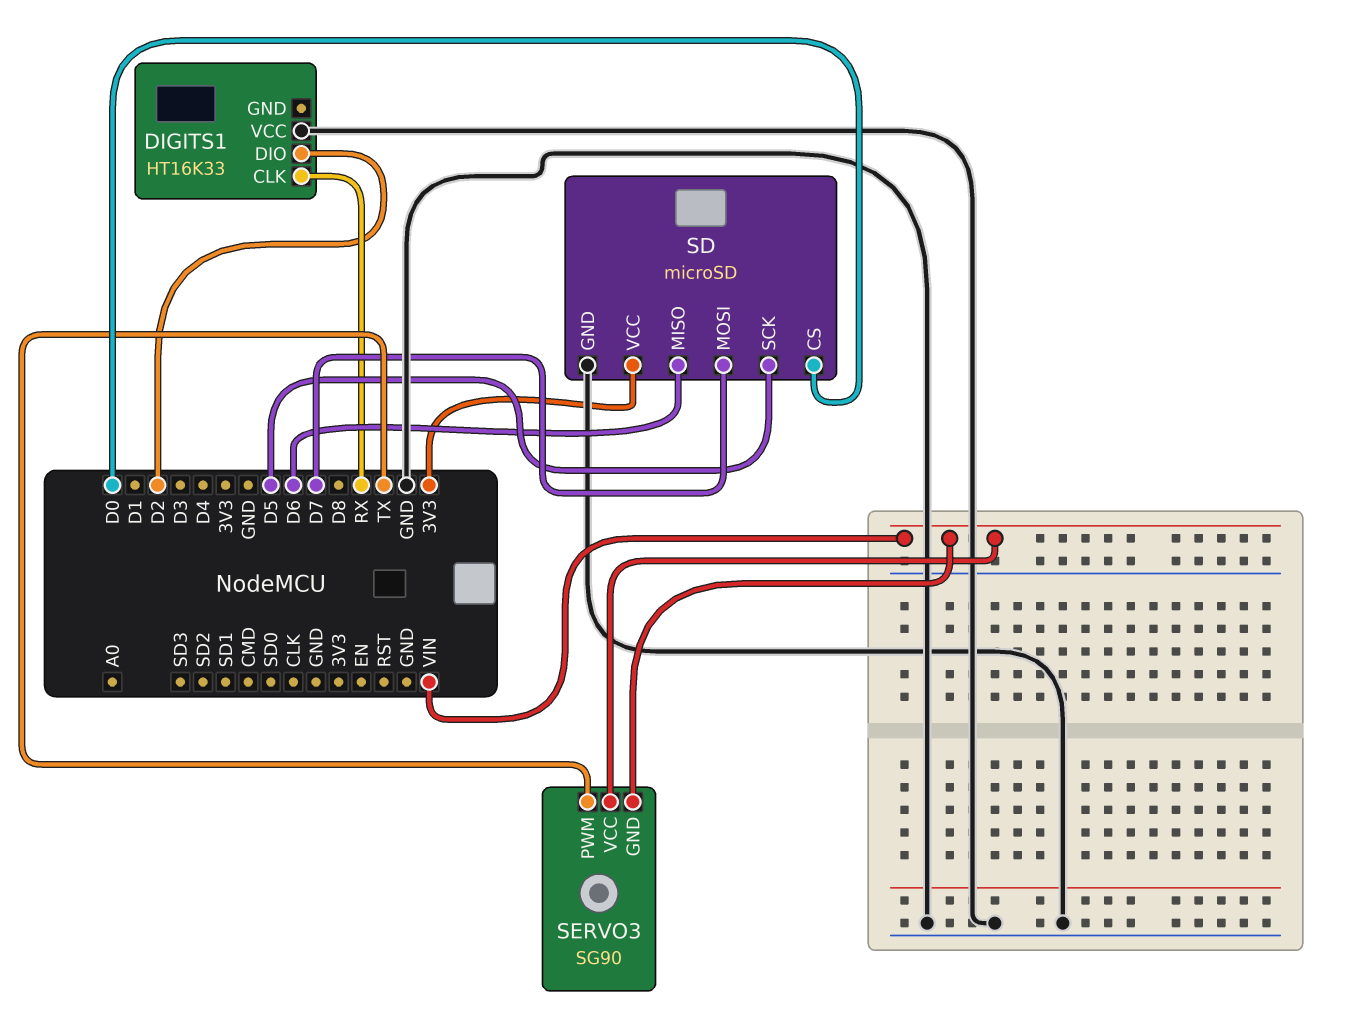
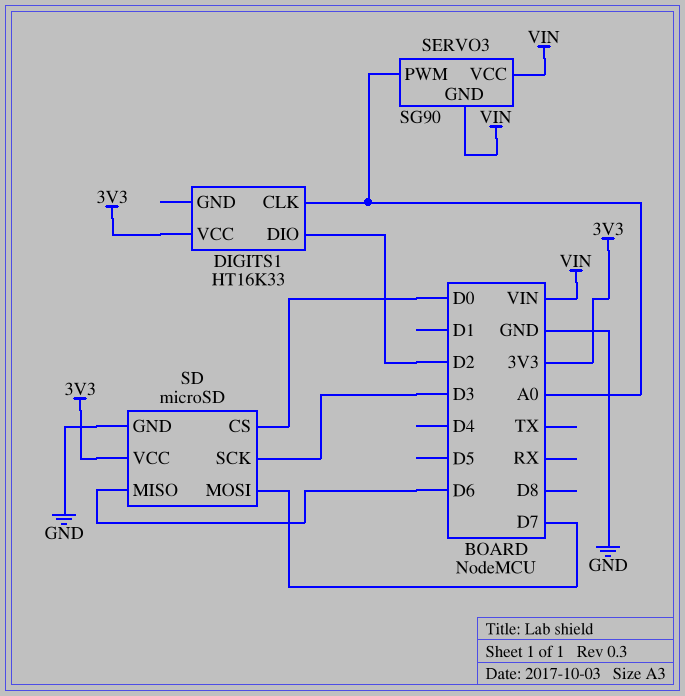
DIGITS1 pin CLK: RX -> A0
DIGITS1 pin VCC: GND -> 3V3
SD pin SCK: D5 -> D3
SERVO3 pin PWM: TX -> A0

